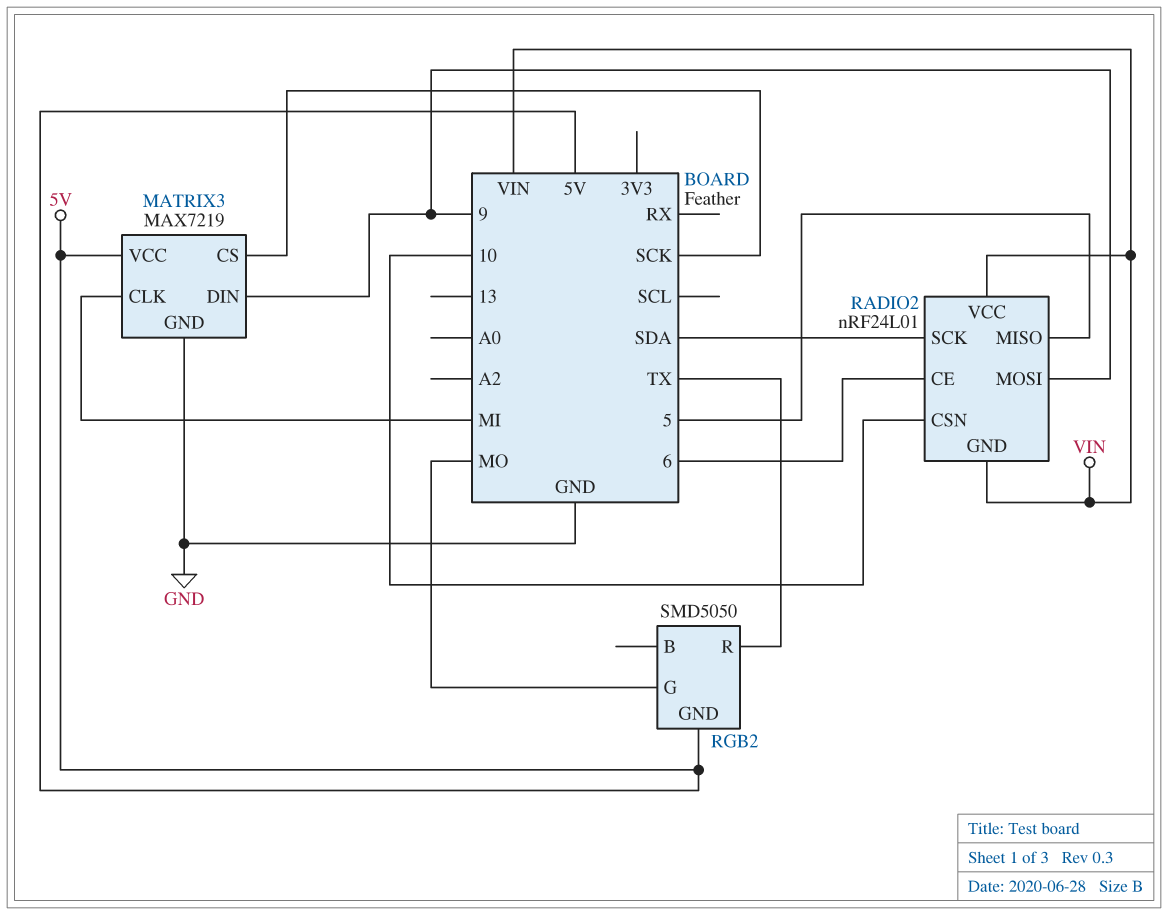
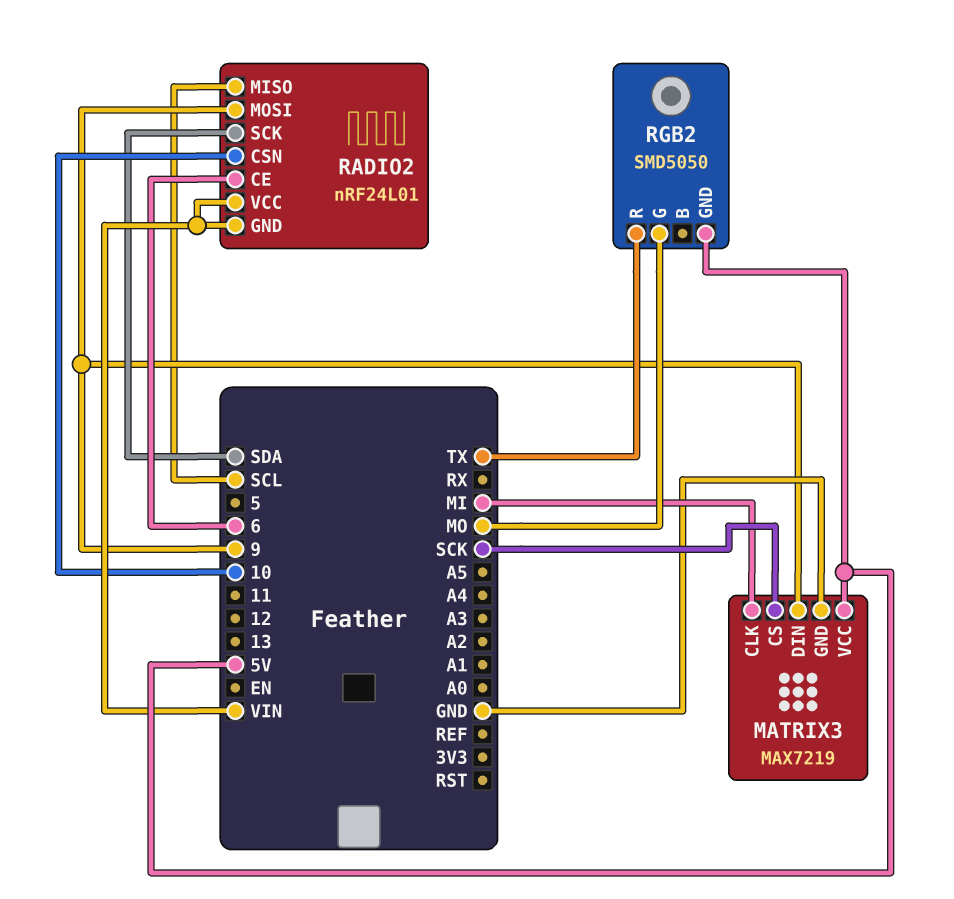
RADIO2 pin MISO: 5 -> SCL

